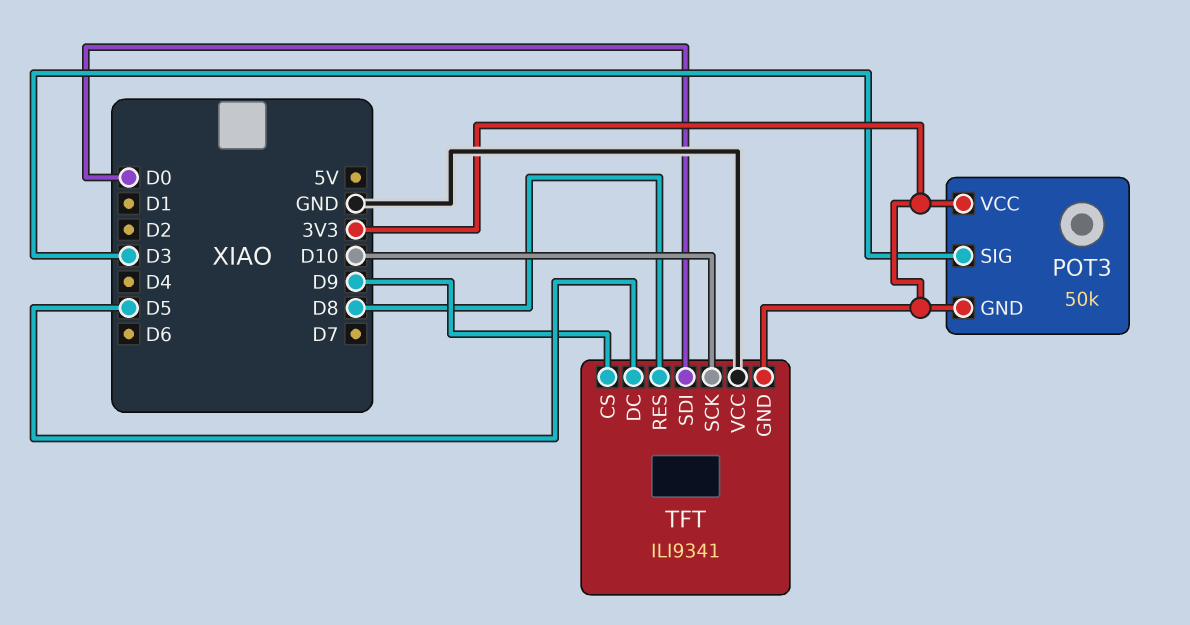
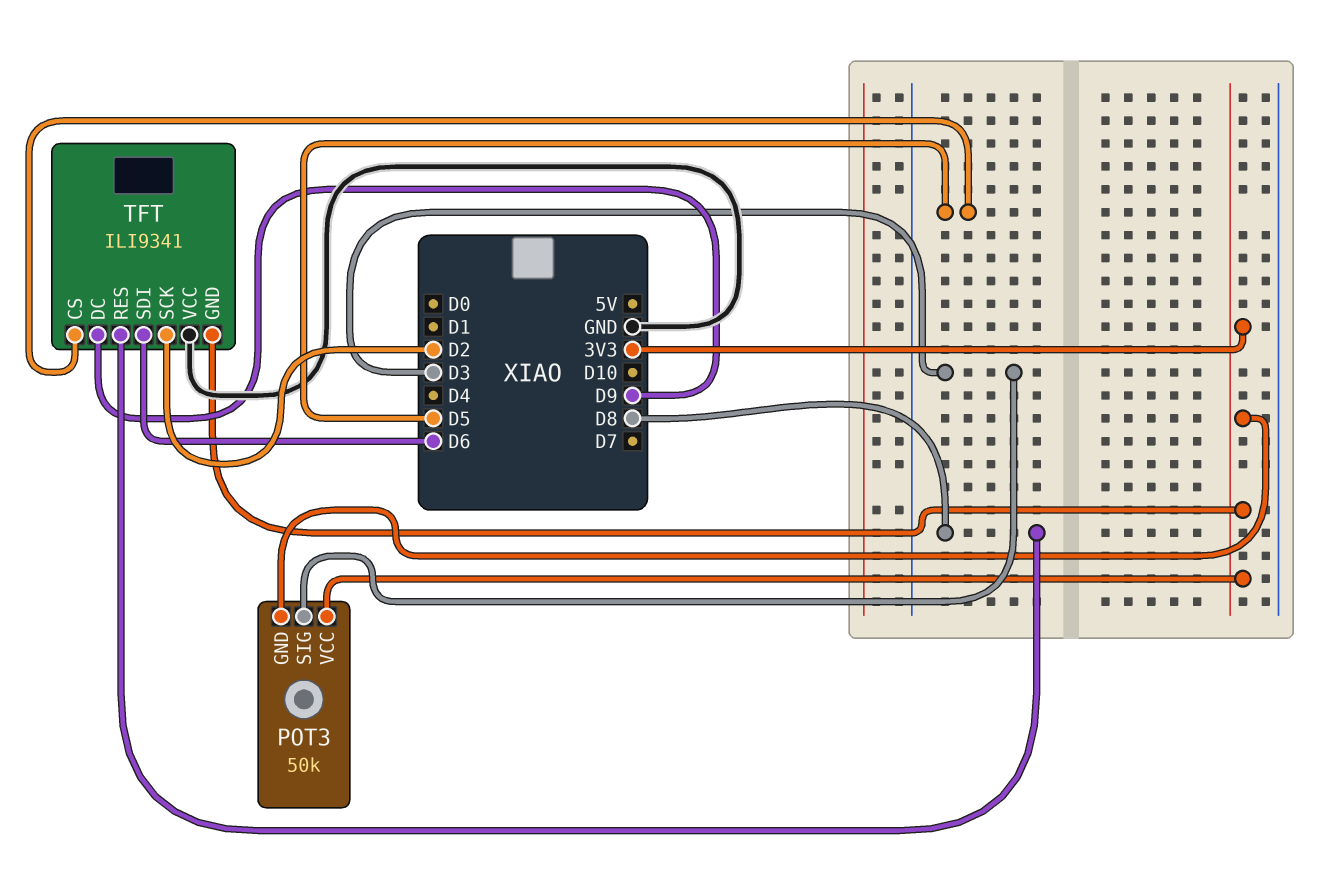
TFT pin CS: D9 -> D5
TFT pin DC: D5 -> D9
TFT pin SCK: D10 -> D2
TFT pin SDI: D0 -> D6

